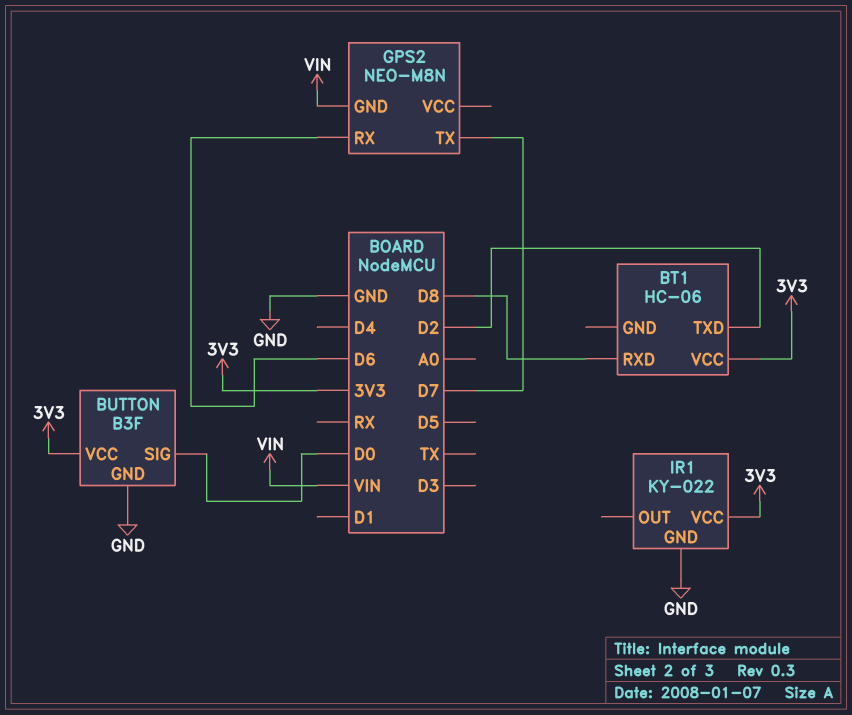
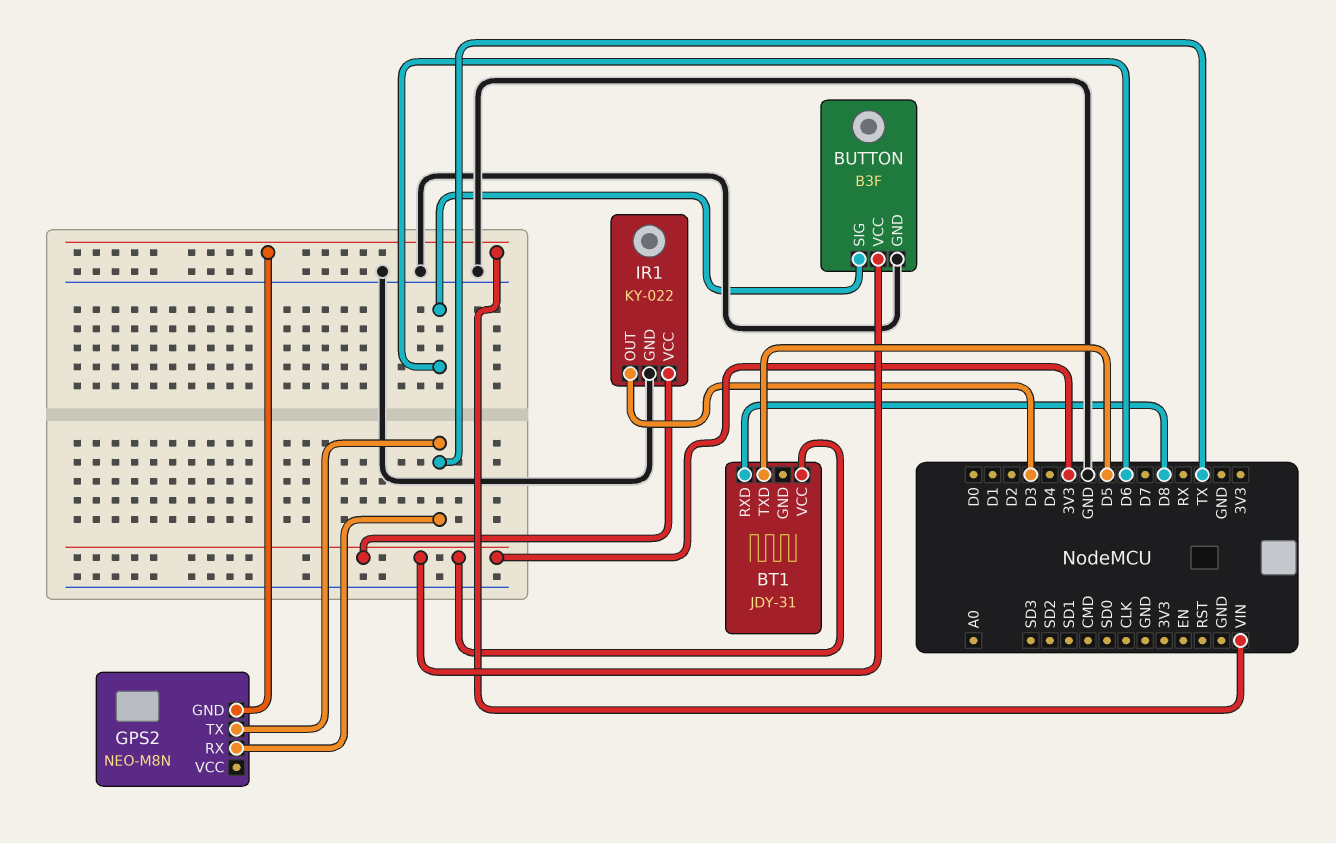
BT1: HC-06 -> JDY-31
BT1 pin TXD: D2 -> D5
BUTTON pin SIG: D0 -> D6
GPS2 pin RX: D6 -> TX
GPS2 pin TX: D7 -> TX
IR1 pin OUT: none -> D3

